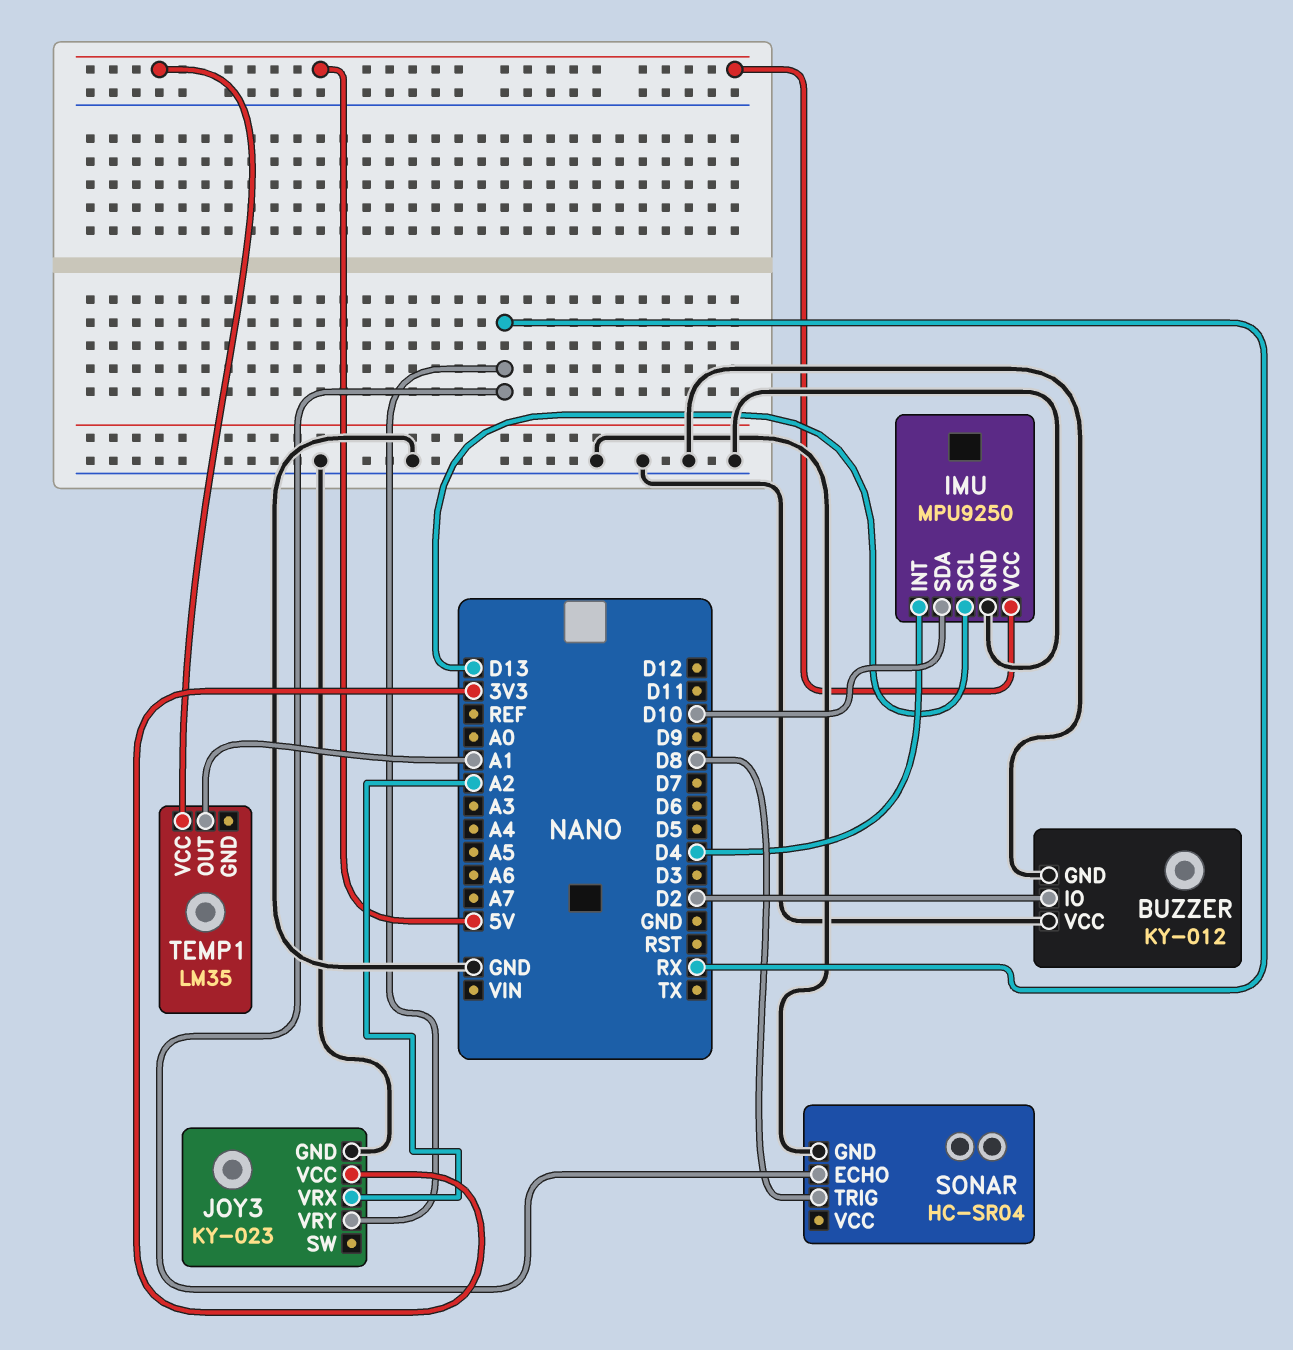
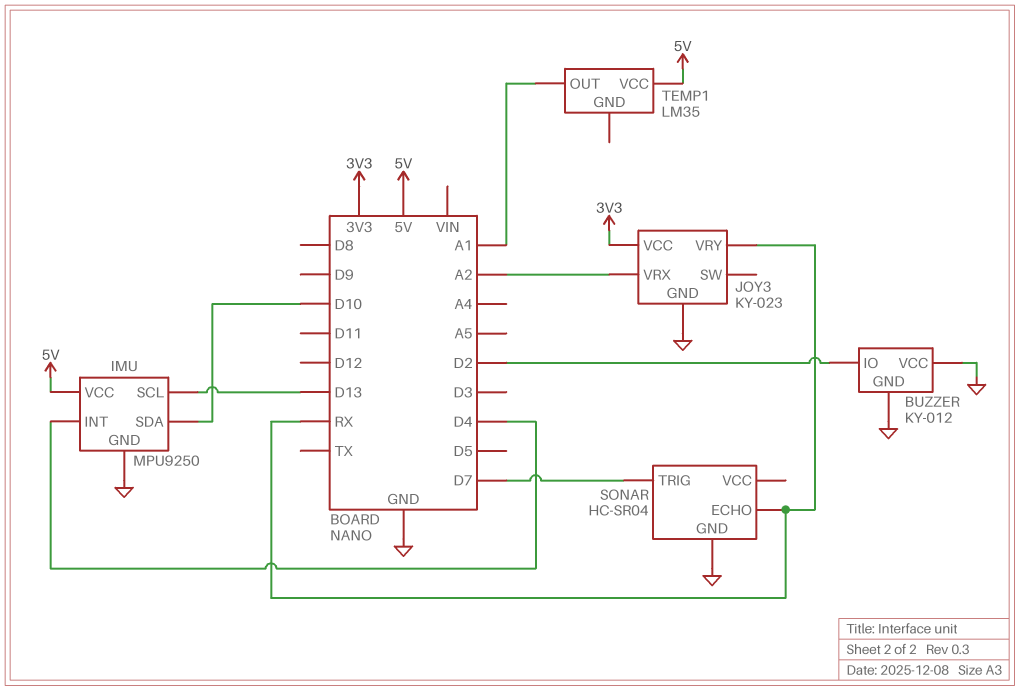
SONAR pin TRIG: D8 -> D7

